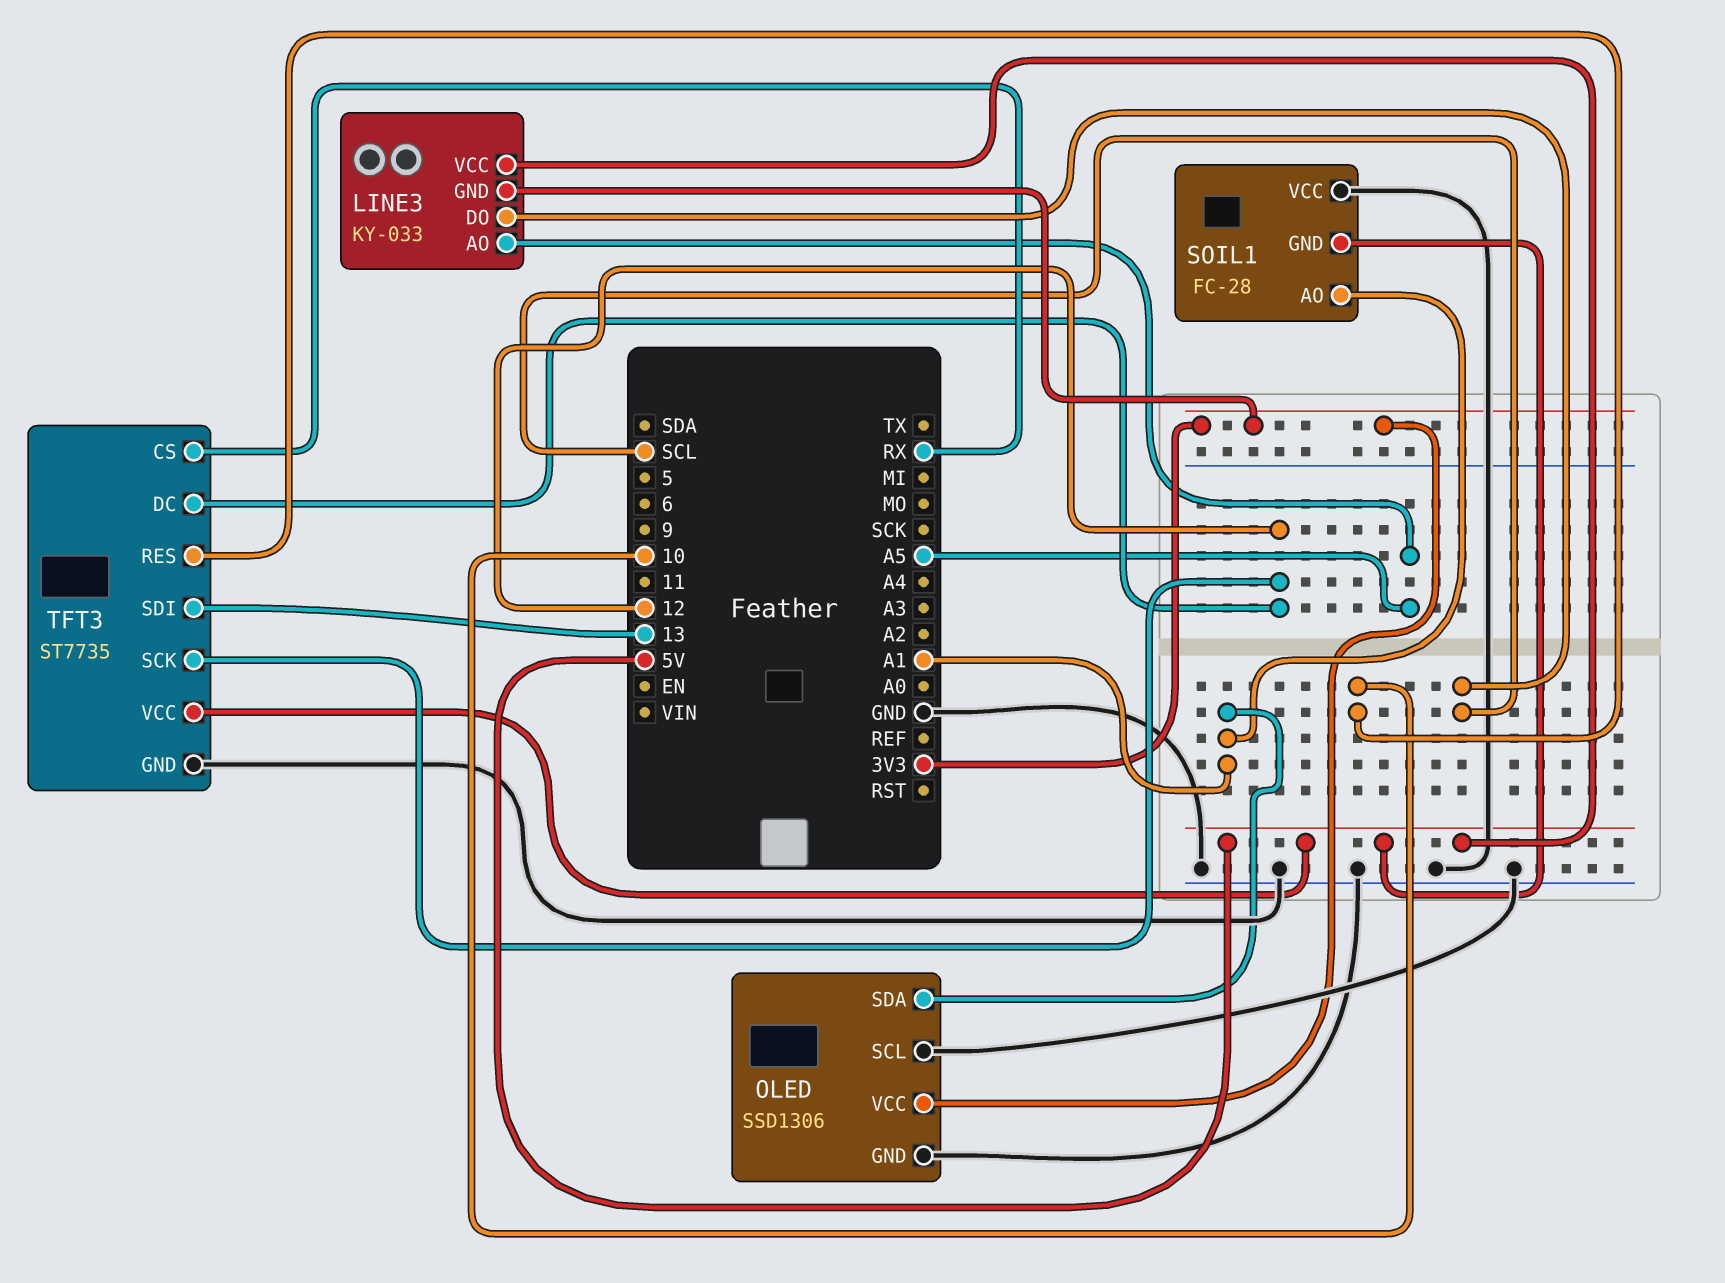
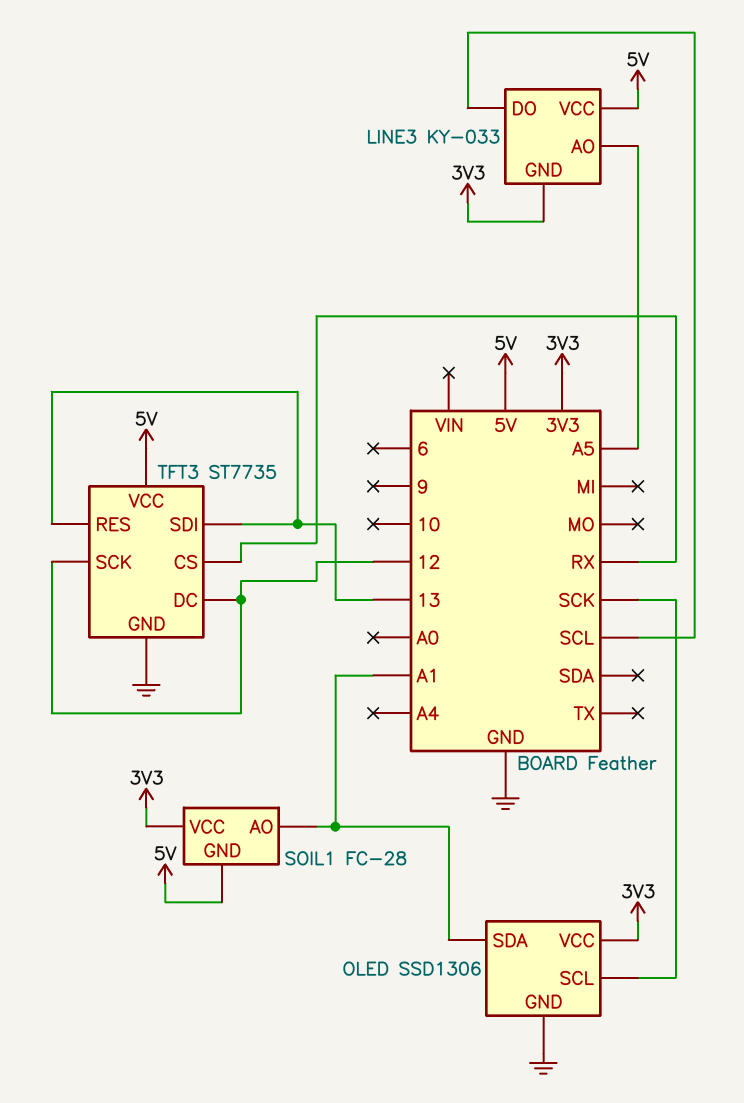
OLED pin SCL: GND -> SCK
SOIL1 pin VCC: GND -> 3V3
TFT3 pin RES: 10 -> 13

